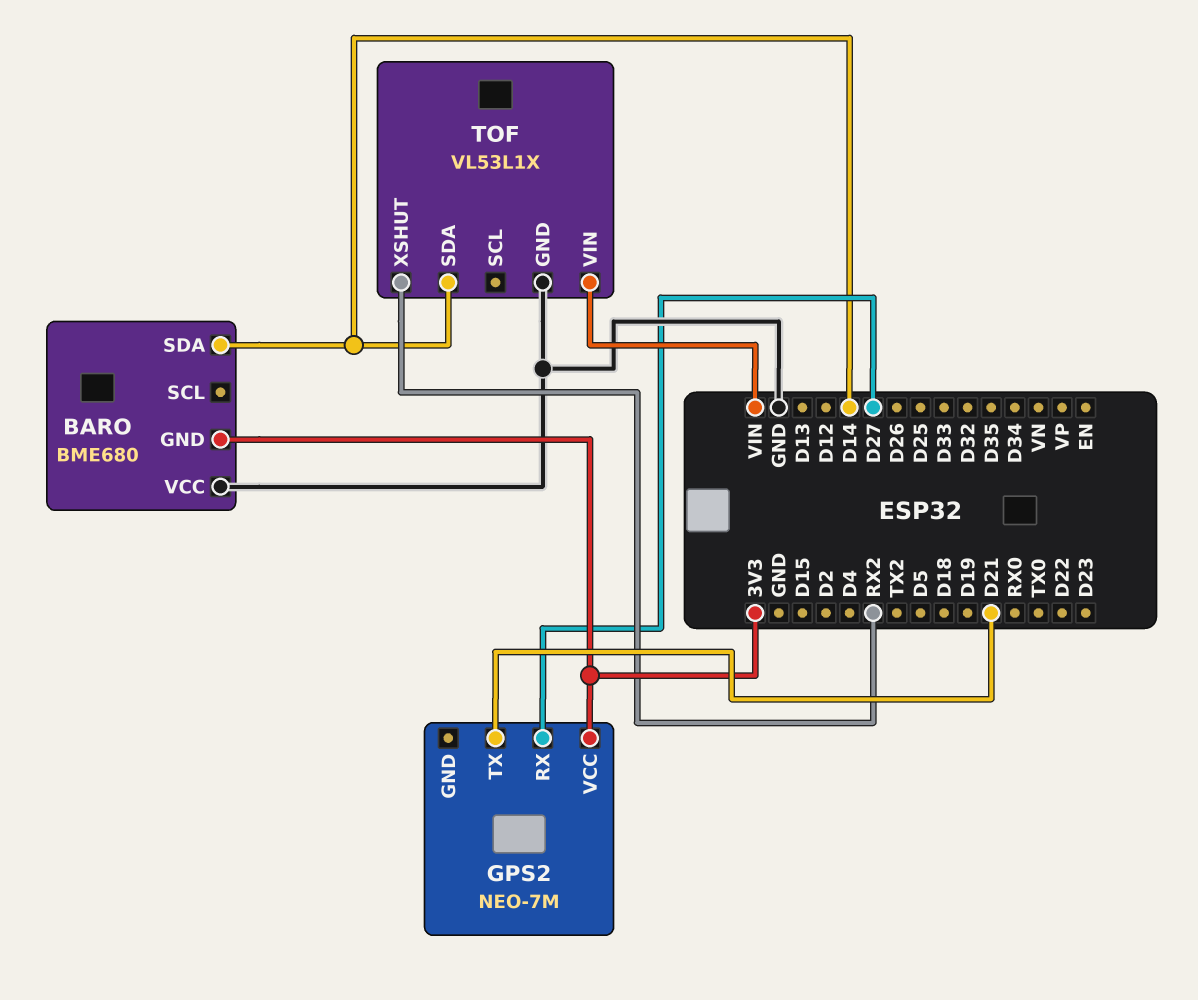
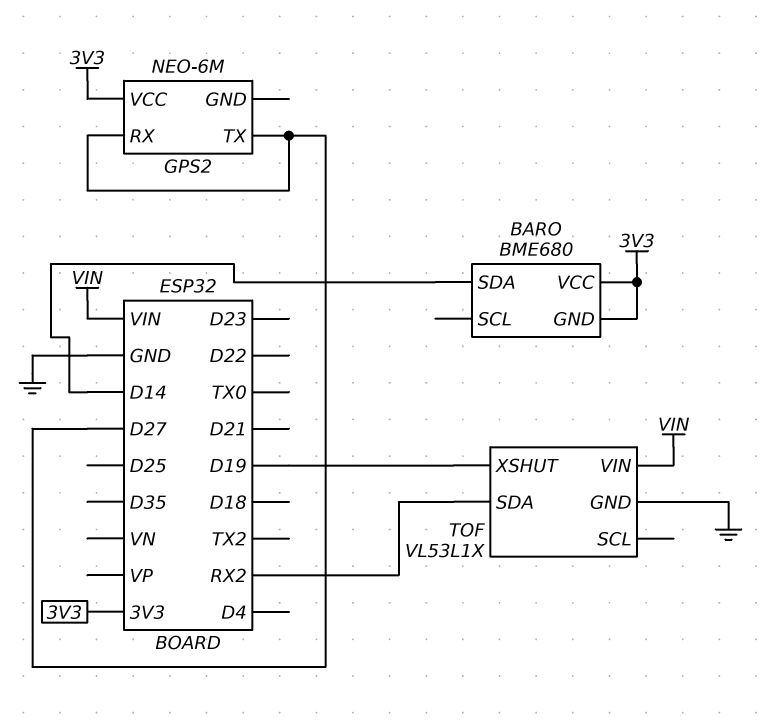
BARO pin VCC: GND -> 3V3
GPS2: NEO-7M -> NEO-6M
GPS2 pin TX: D21 -> D27
TOF pin SDA: D14 -> RX2
TOF pin XSHUT: RX2 -> D19

